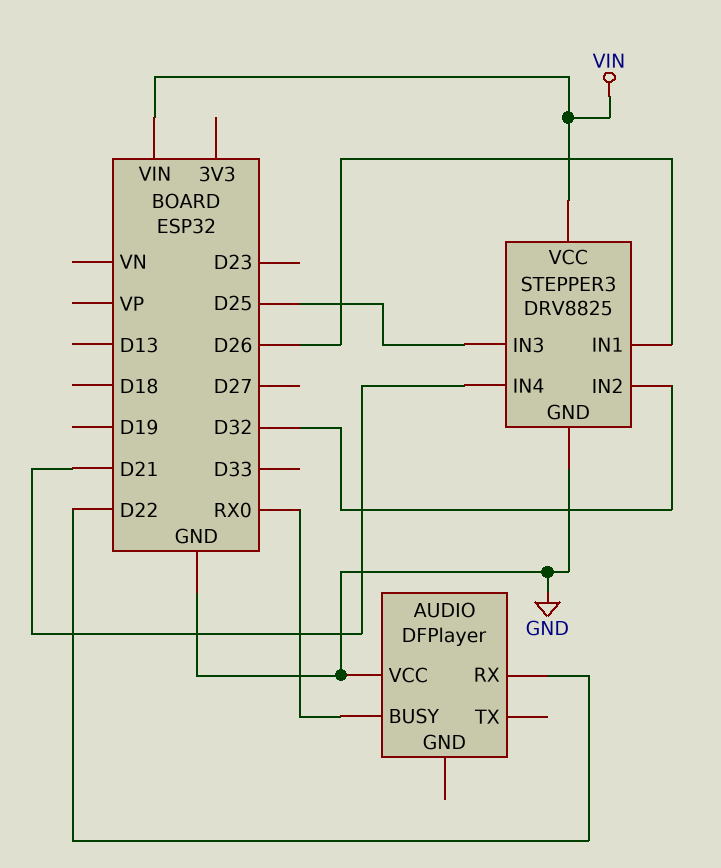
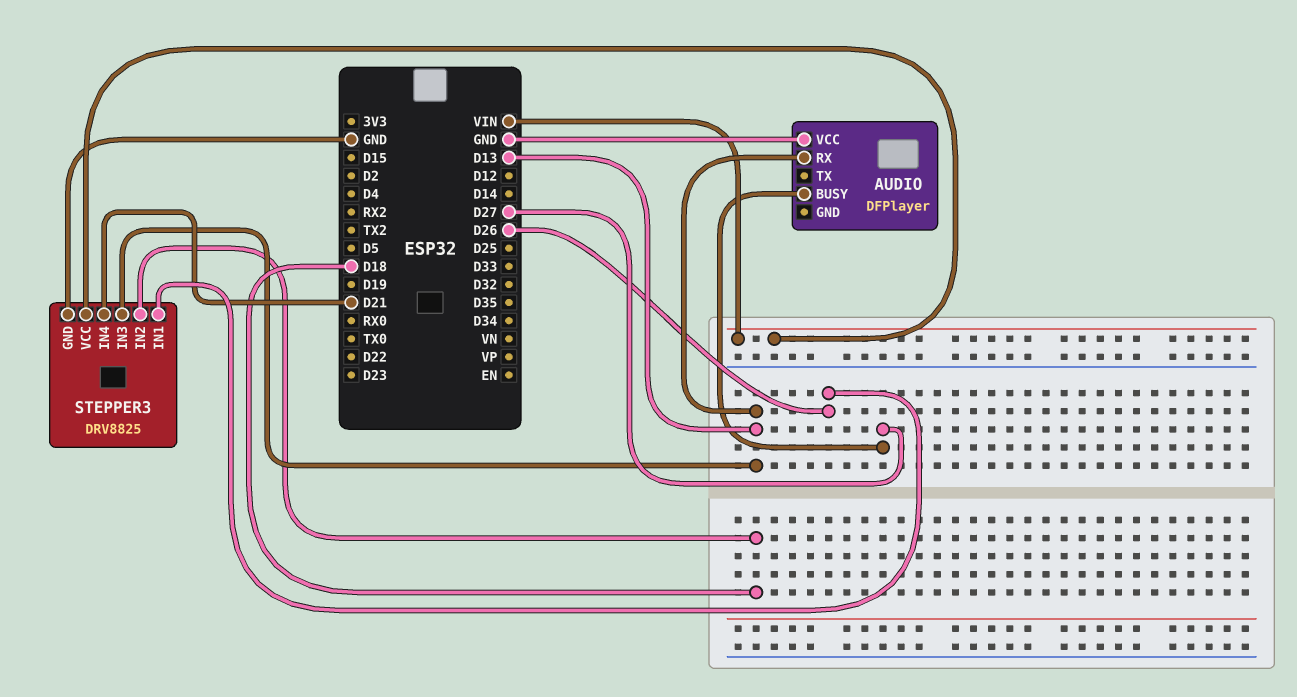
AUDIO pin BUSY: RX0 -> D27
AUDIO pin RX: D22 -> D13
STEPPER3 pin IN2: D32 -> D18
STEPPER3 pin IN3: D25 -> D13

